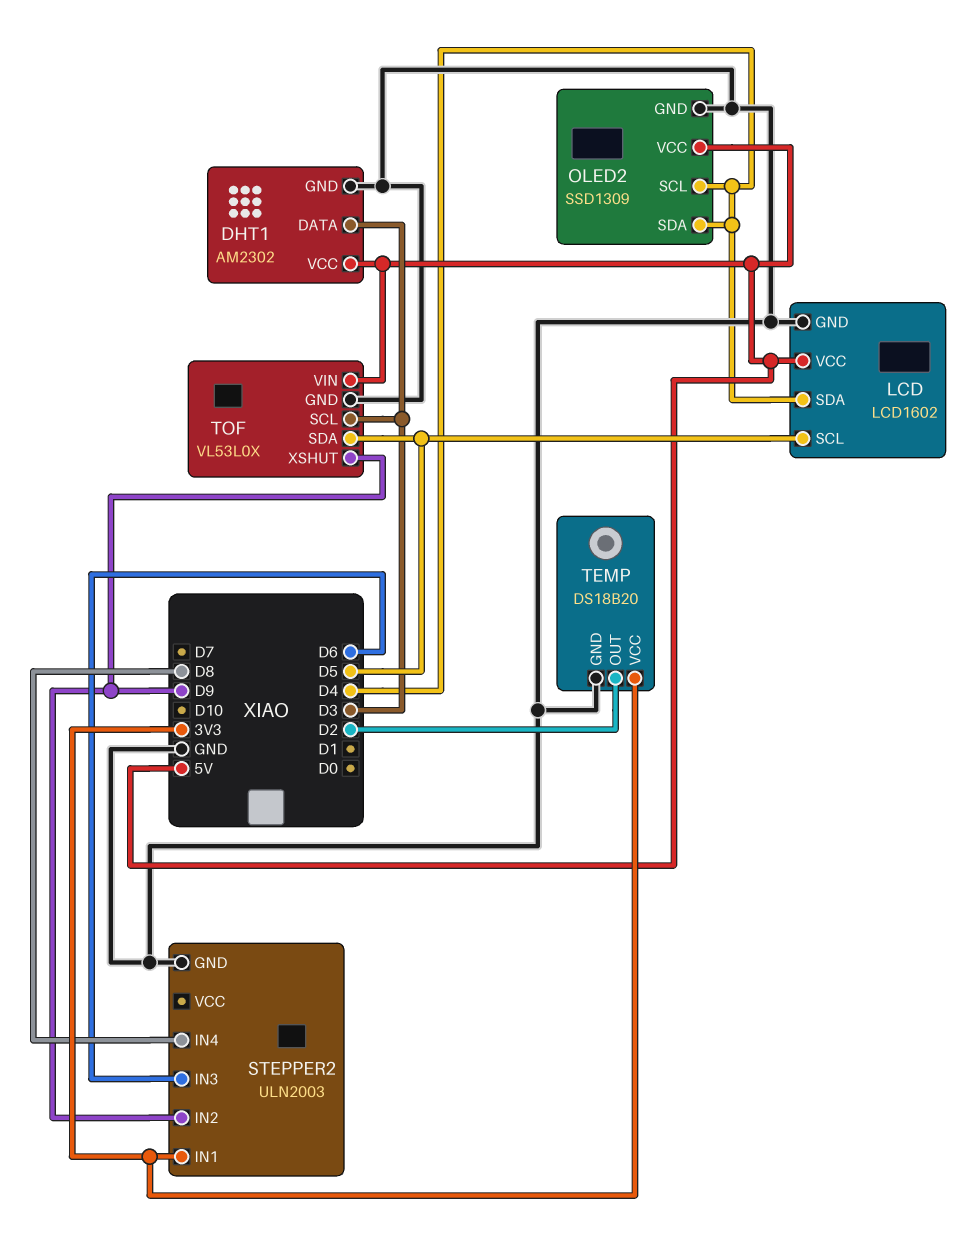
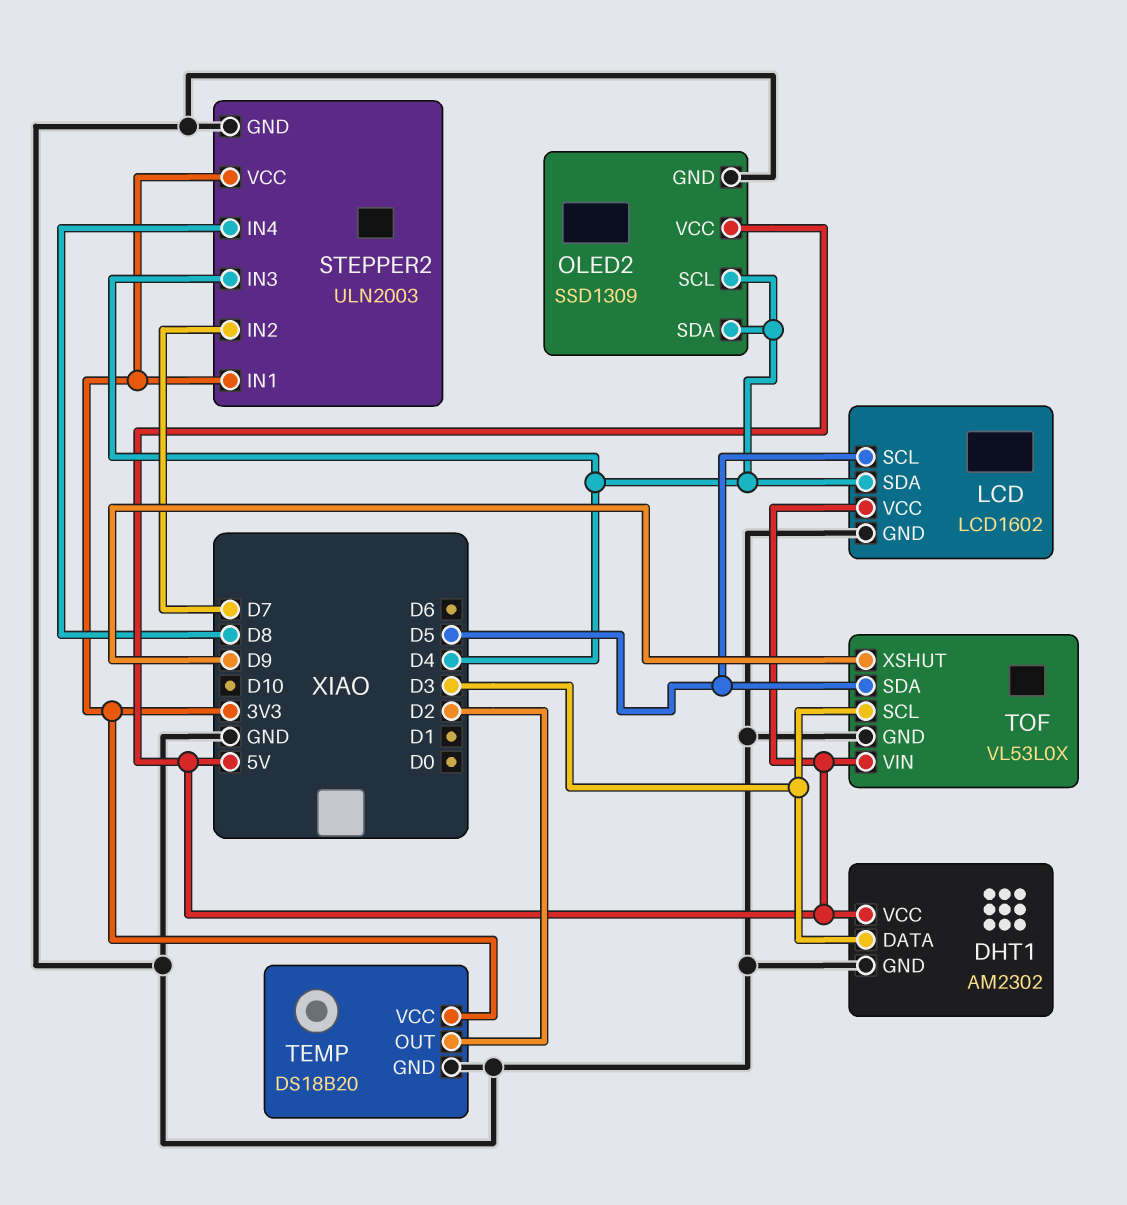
STEPPER2 pin IN2: D9 -> D7
STEPPER2 pin IN3: D6 -> D4
STEPPER2 pin VCC: none -> 3V3

